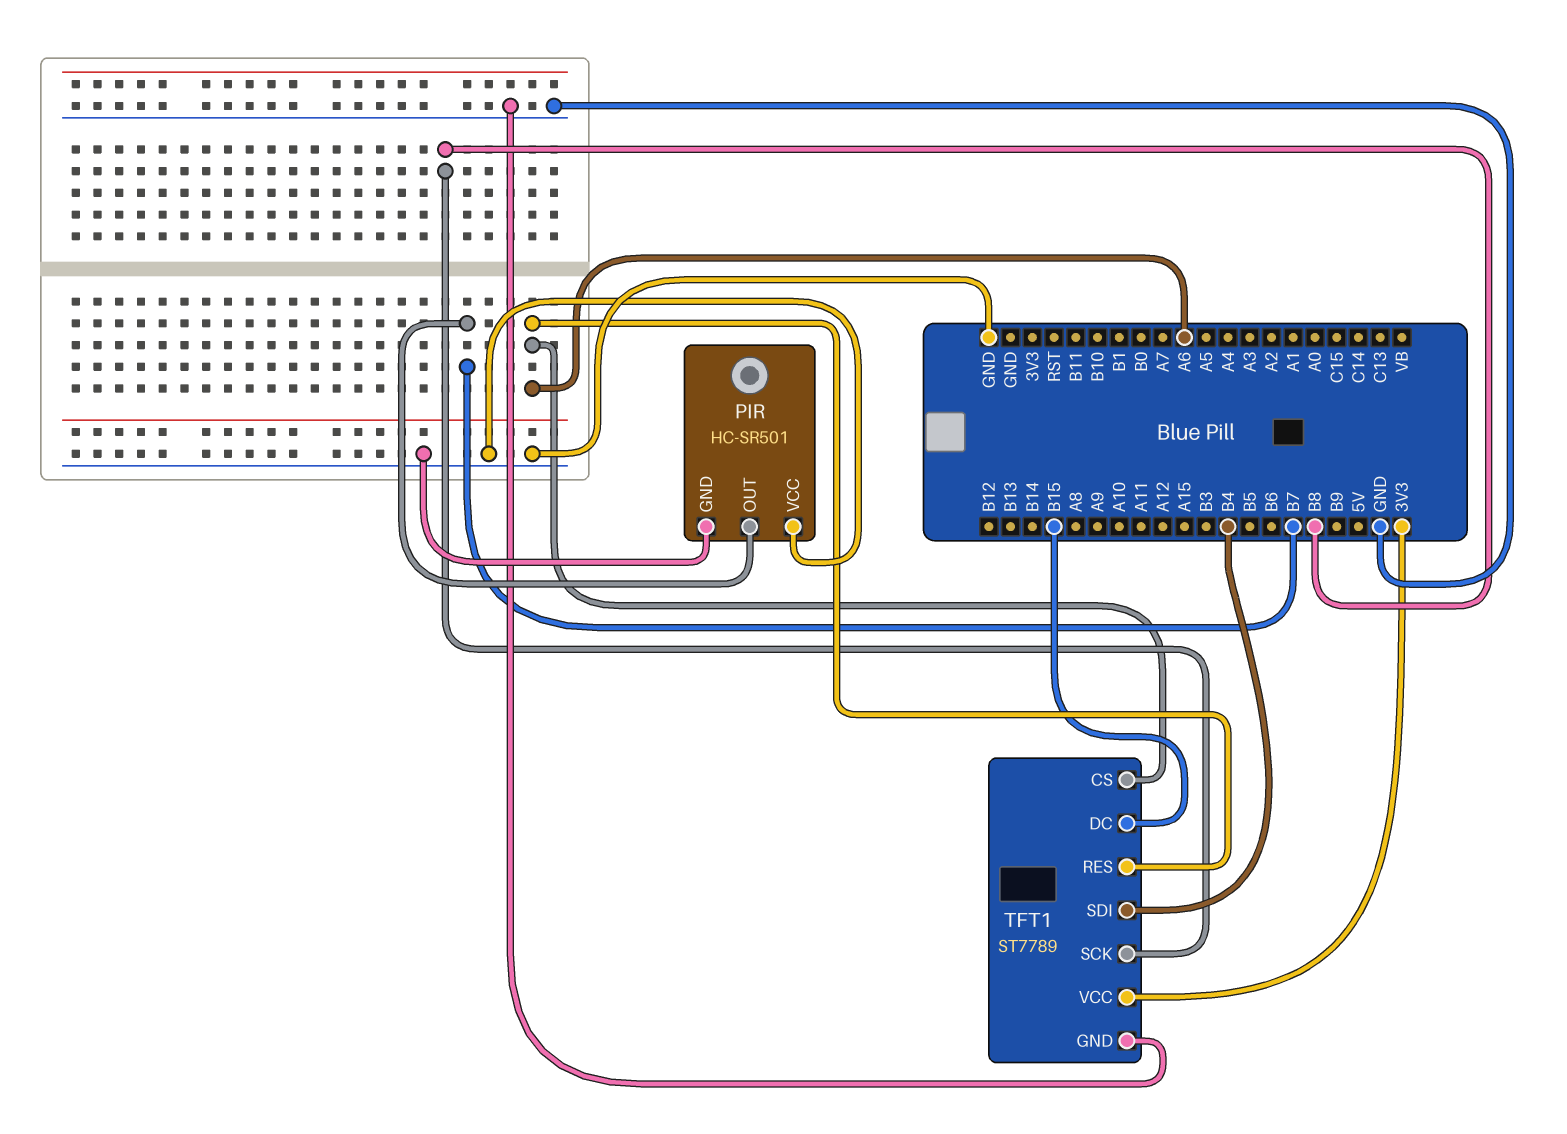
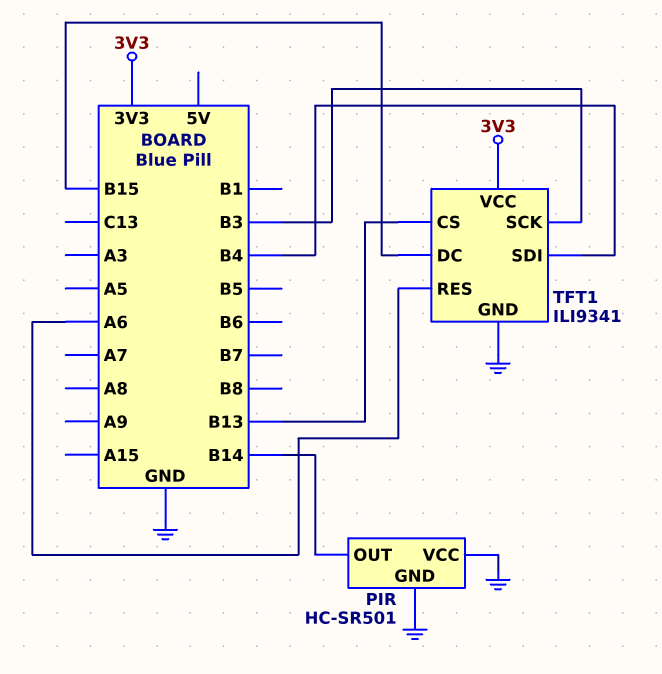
PIR pin OUT: B7 -> B14
TFT1: ST7789 -> ILI9341
TFT1 pin CS: A6 -> B13
TFT1 pin SCK: B8 -> B3

